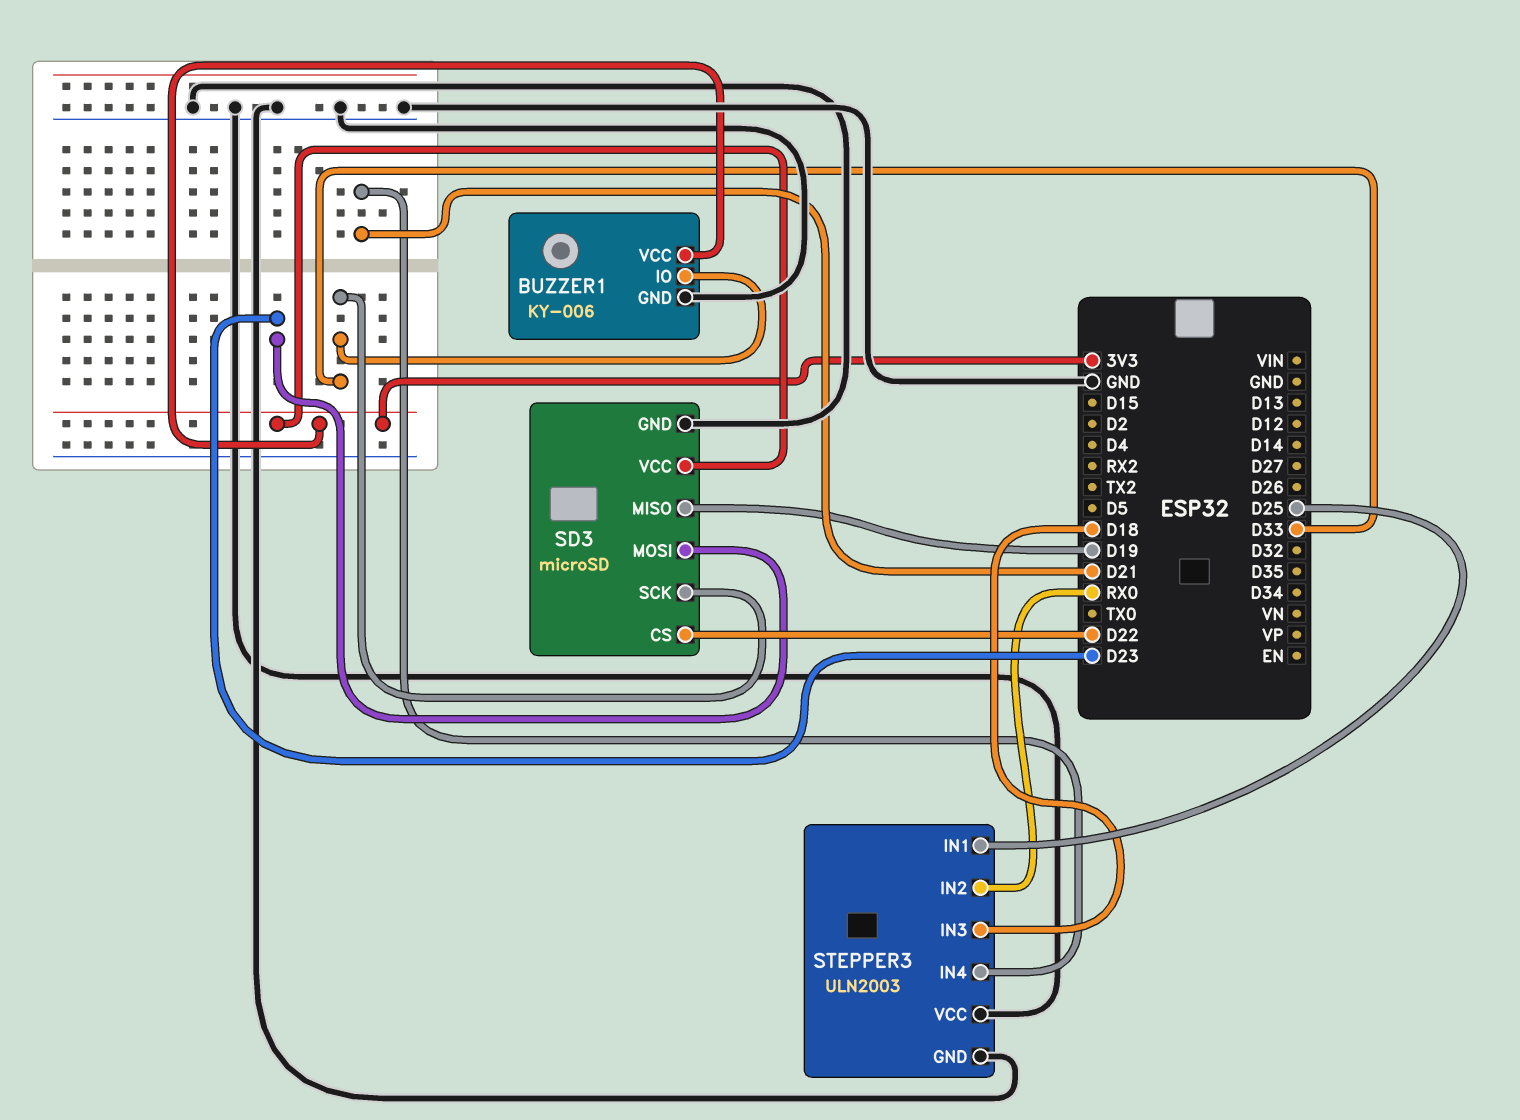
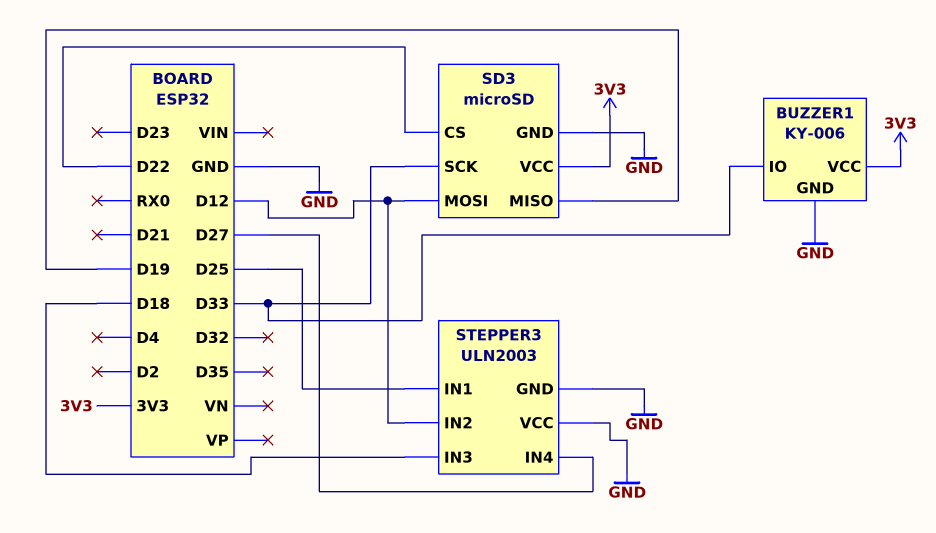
SD3 pin MOSI: D23 -> D12
STEPPER3 pin IN2: RX0 -> D12
STEPPER3 pin IN4: D21 -> D27

